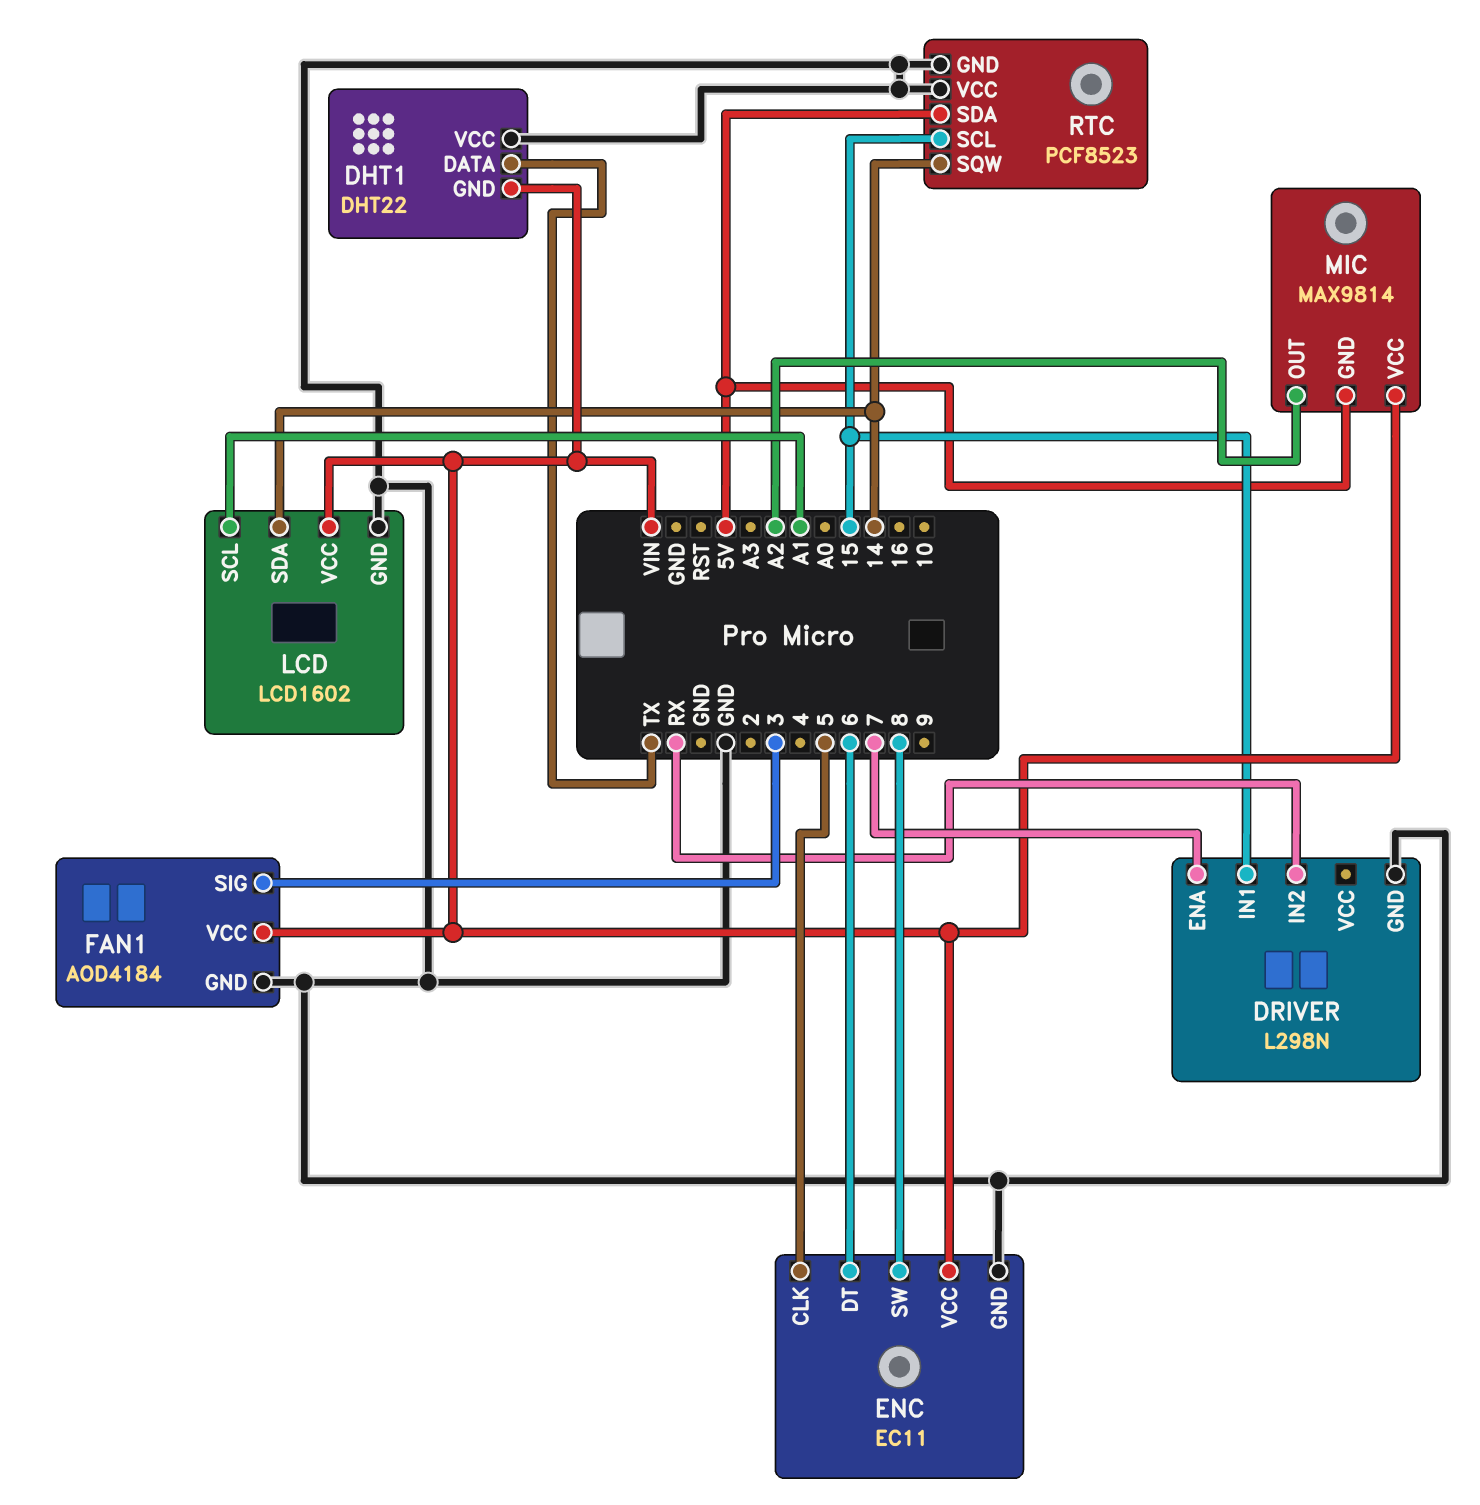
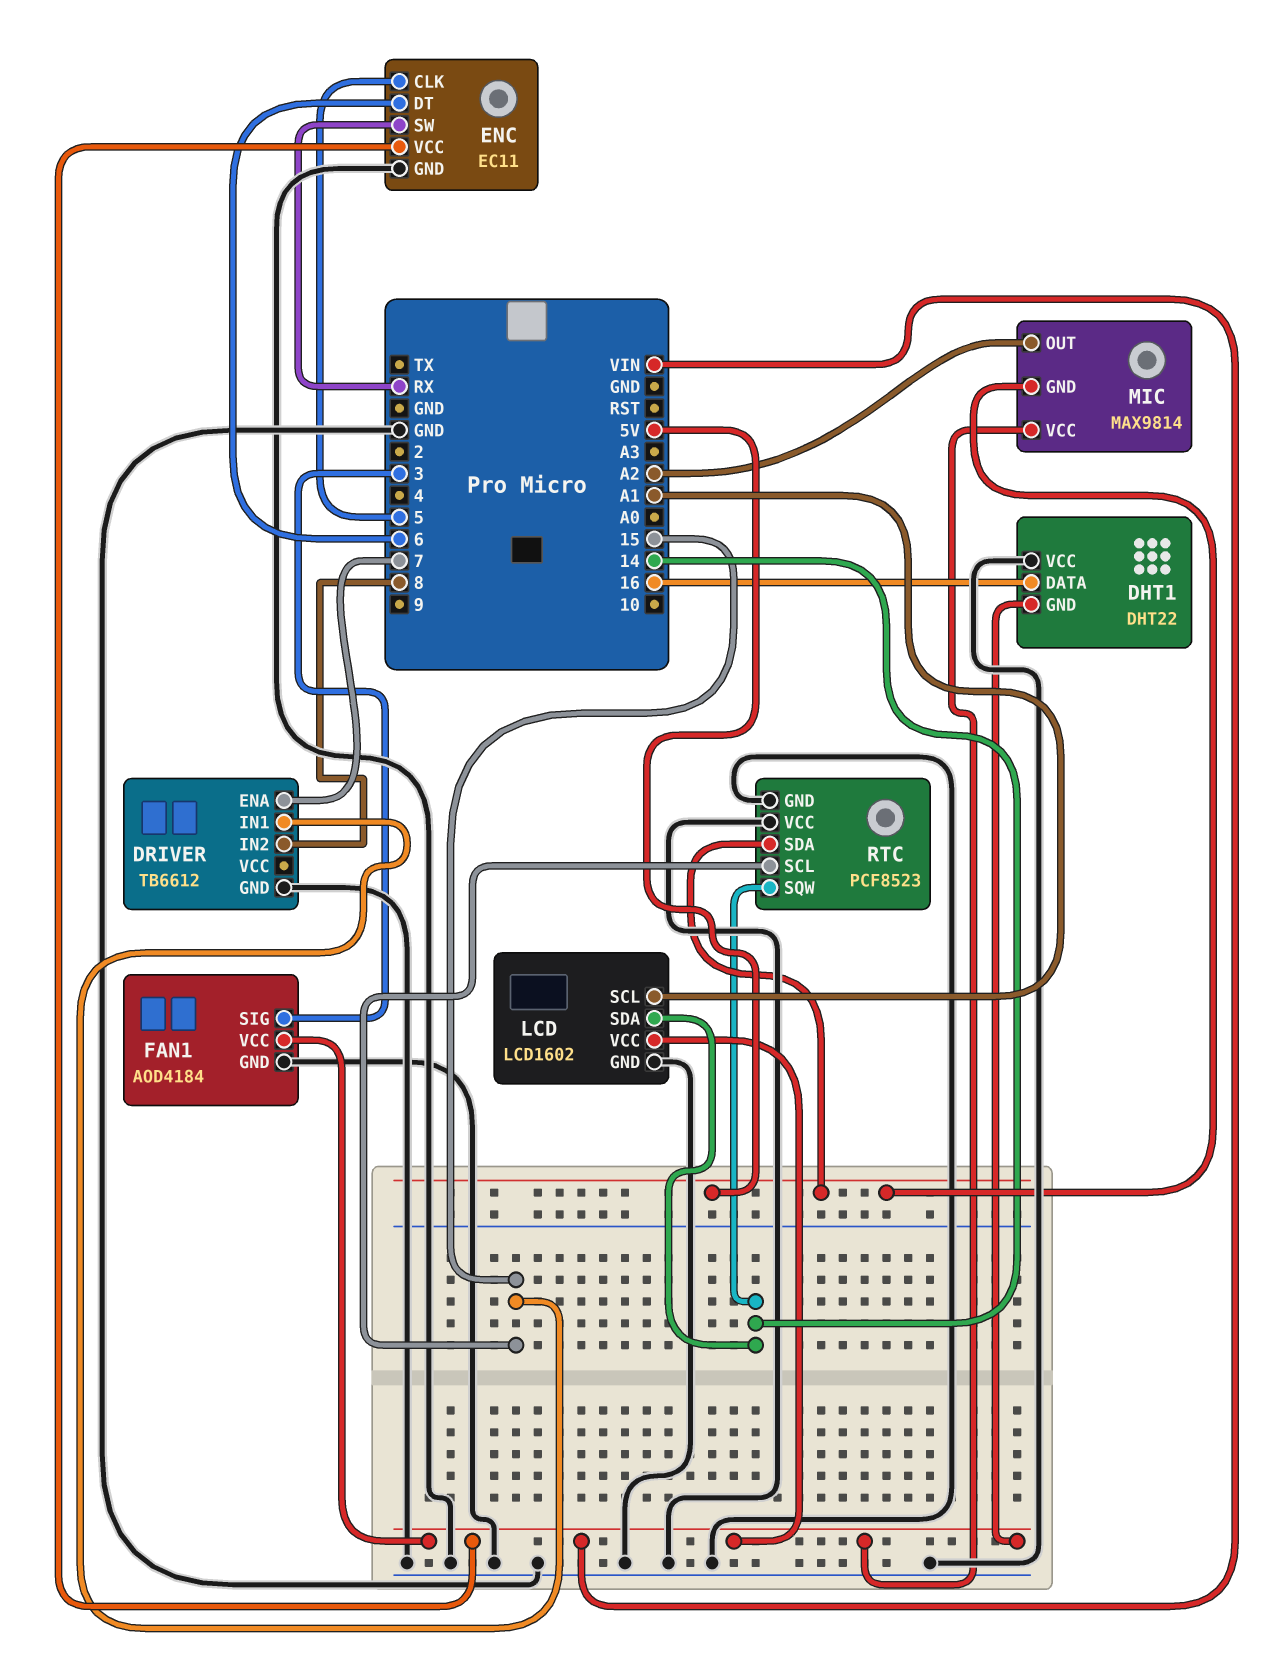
DHT1 pin DATA: TX -> 16
DRIVER: L298N -> TB6612
DRIVER pin IN2: RX -> 8
ENC pin SW: 8 -> RX

